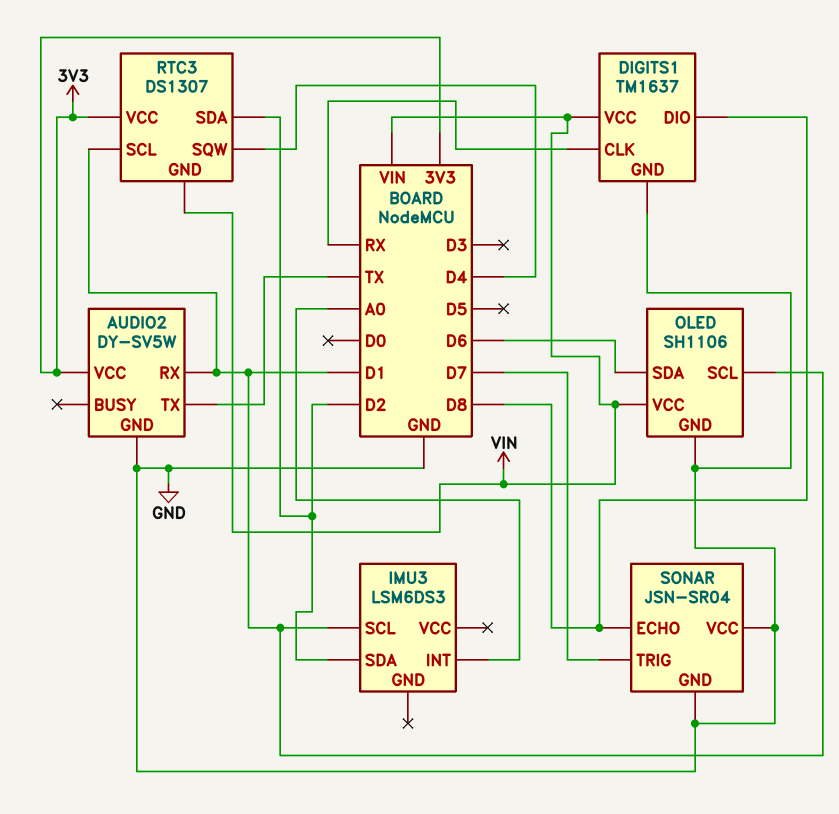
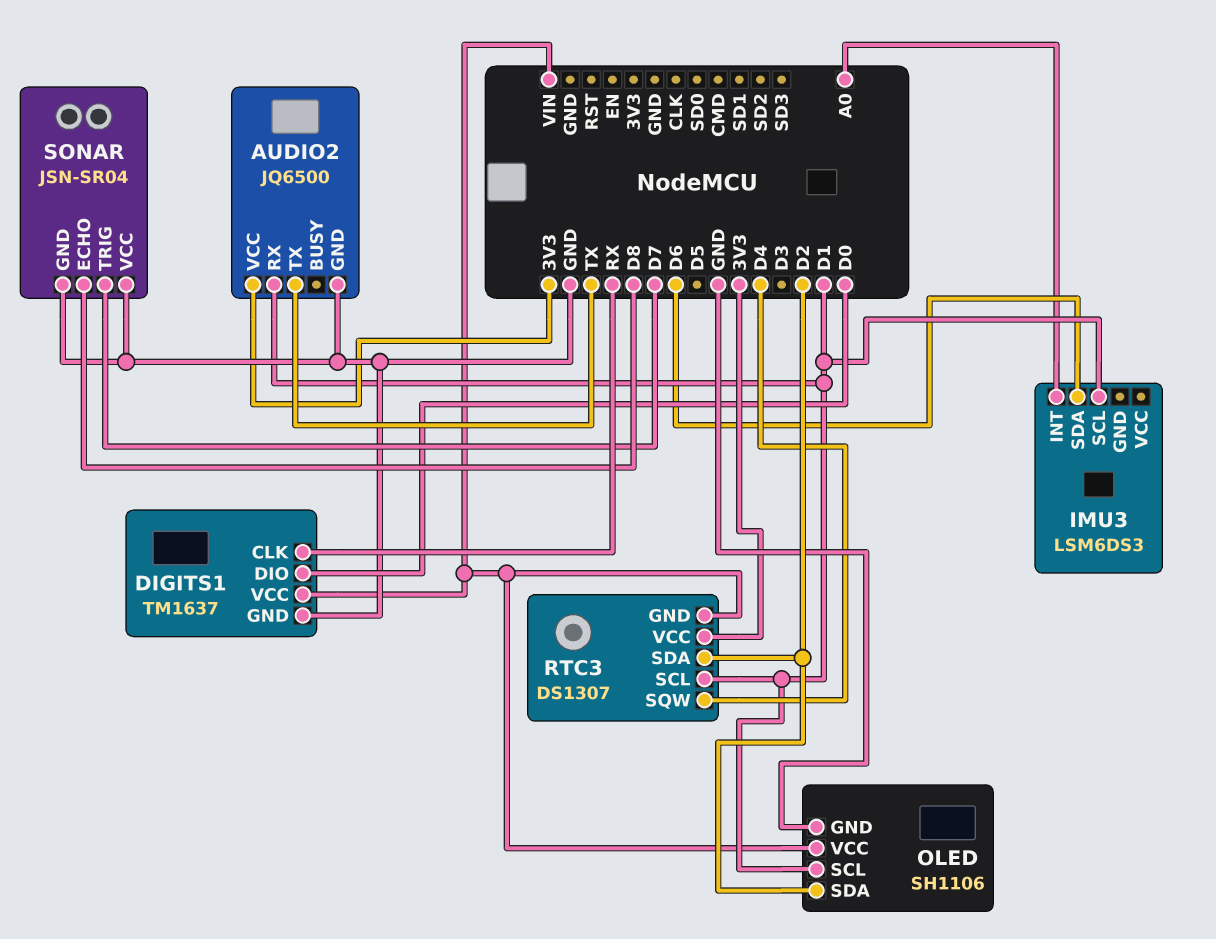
AUDIO2: DY-SV5W -> JQ6500
DIGITS1 pin DIO: D8 -> D0
IMU3 pin SDA: D2 -> D6
OLED pin SDA: D6 -> D2

